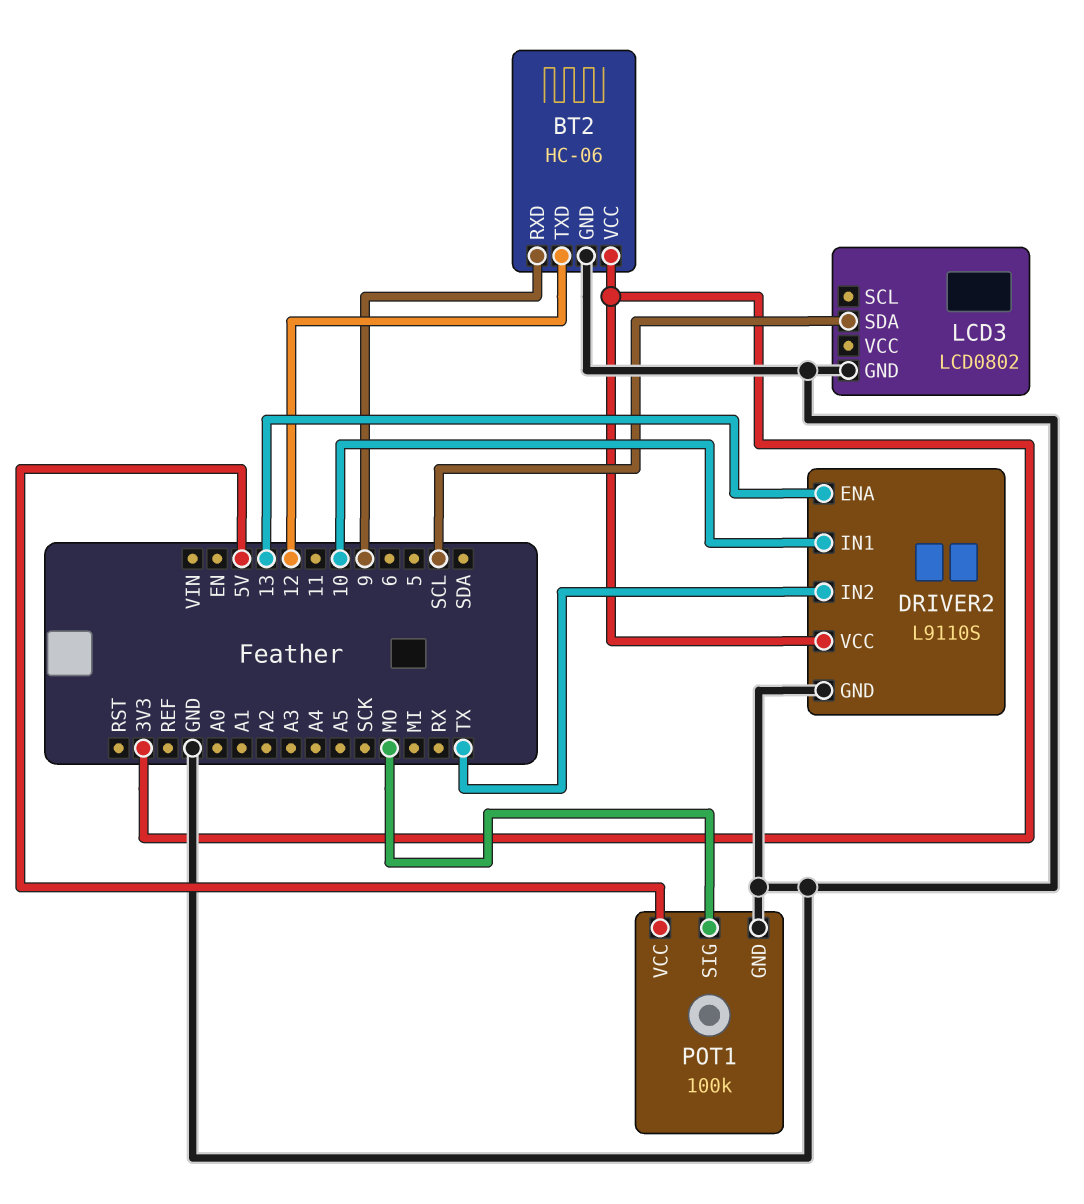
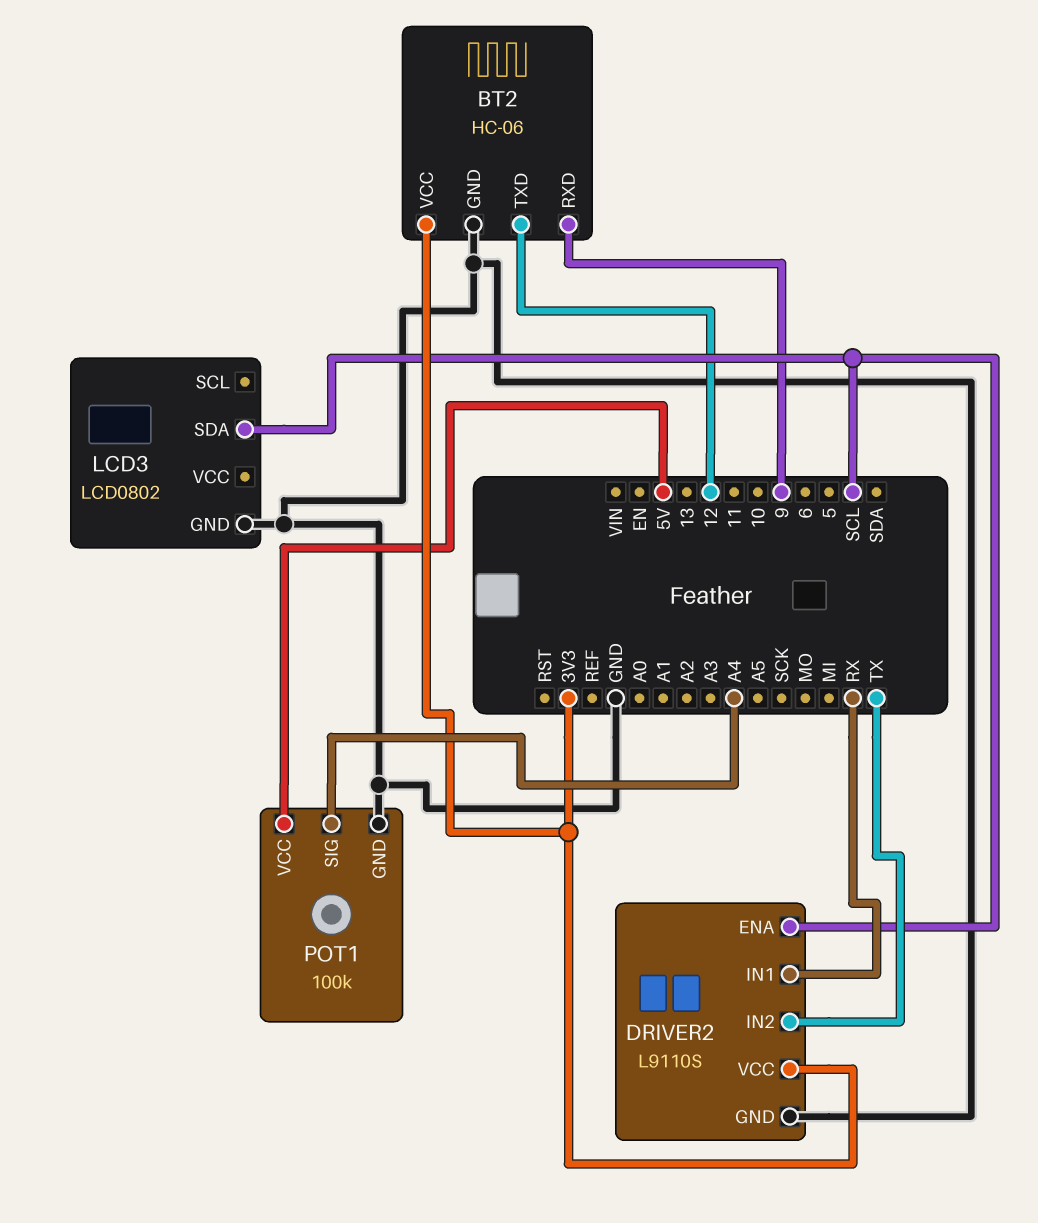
DRIVER2 pin ENA: 13 -> SCL
DRIVER2 pin IN1: 10 -> RX
POT1 pin SIG: MO -> A4

